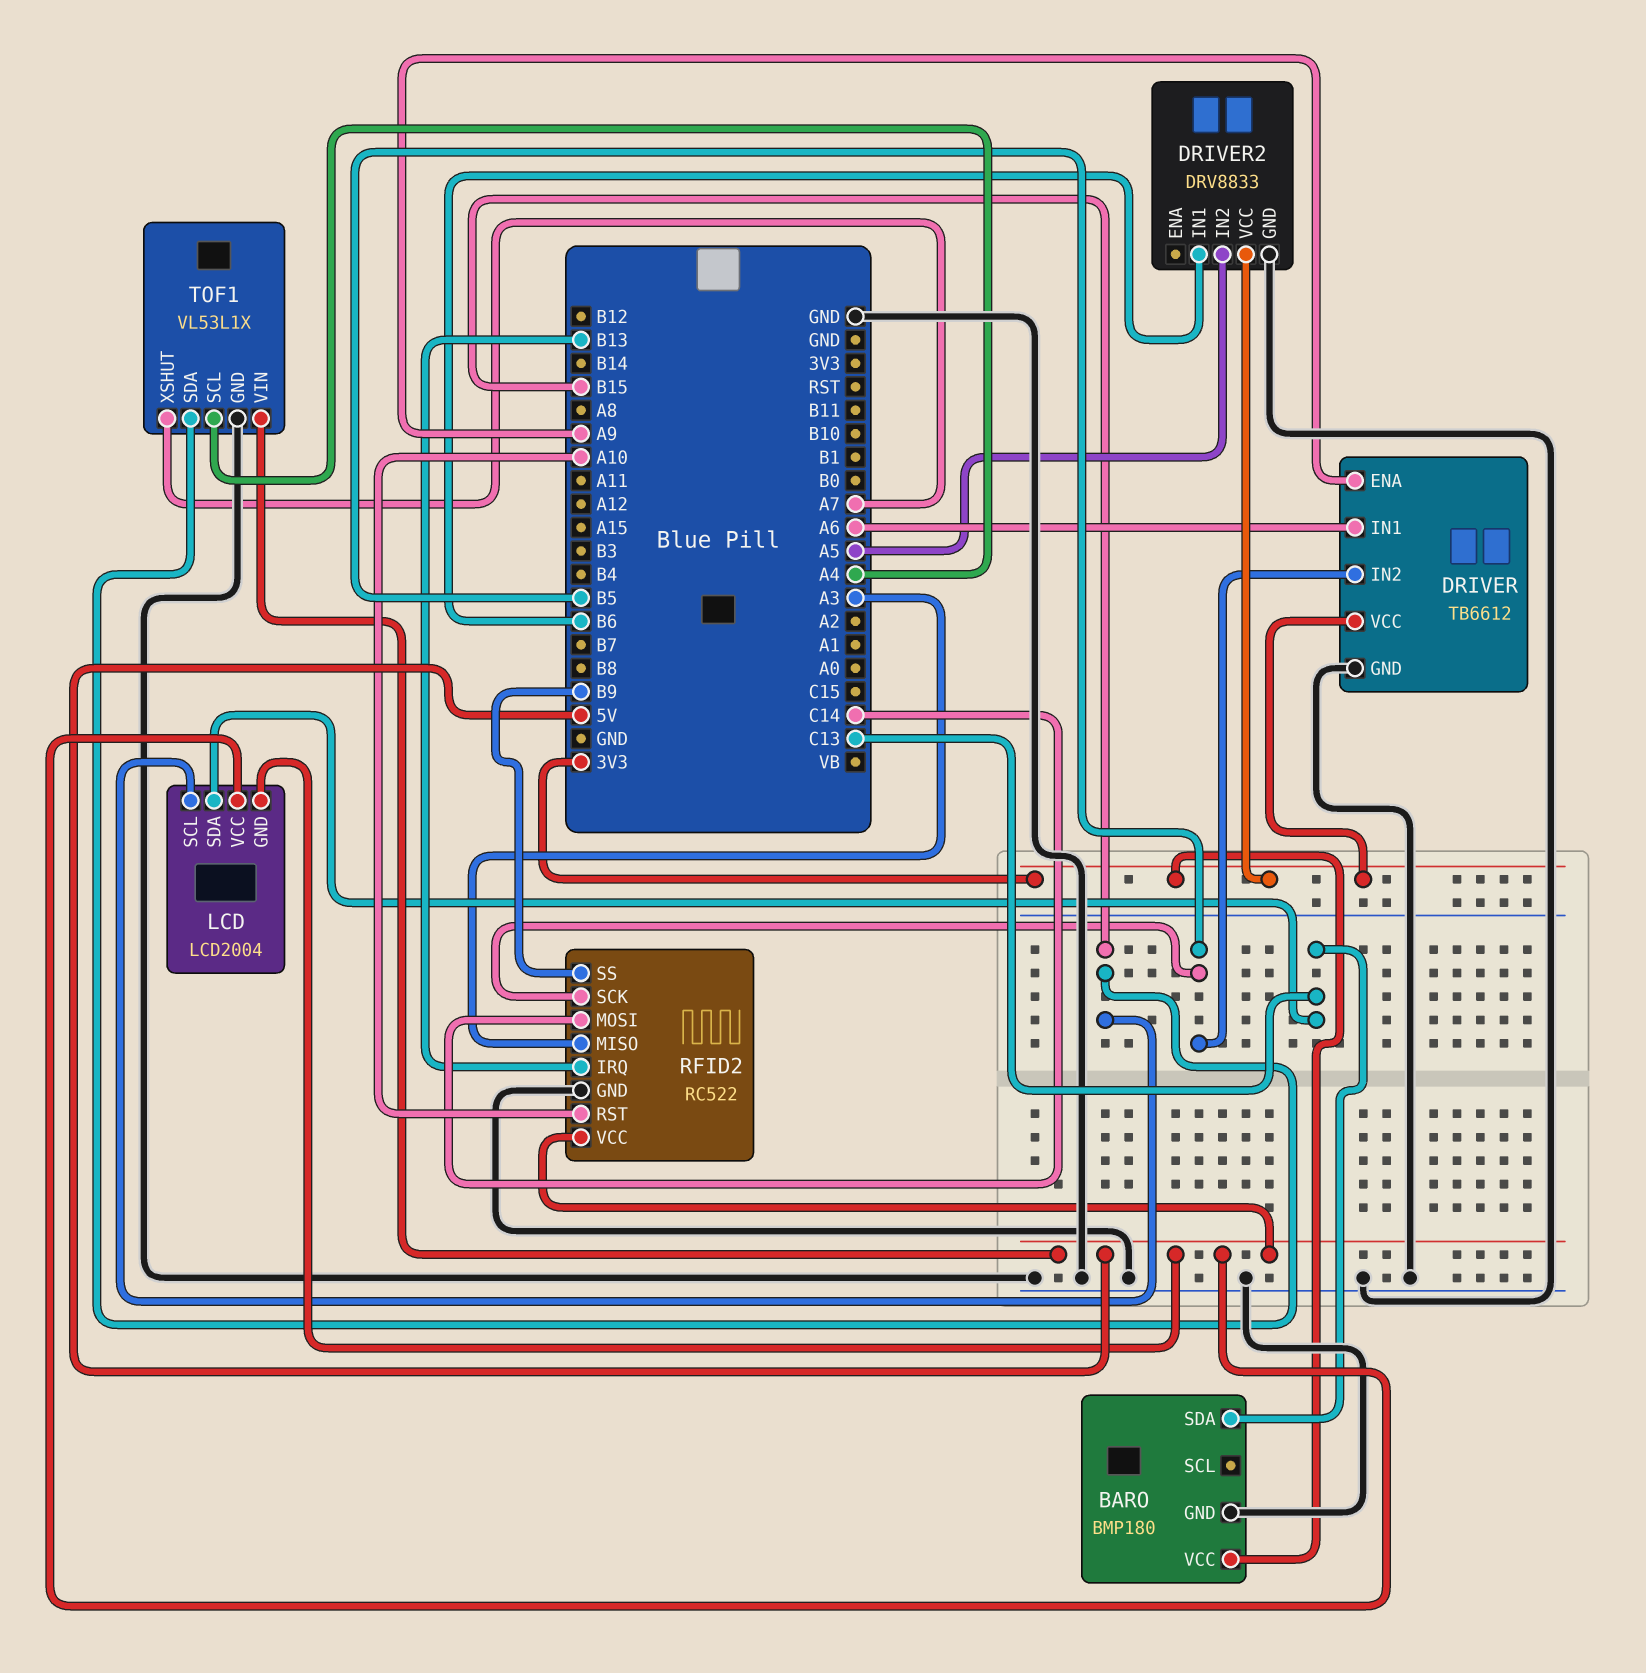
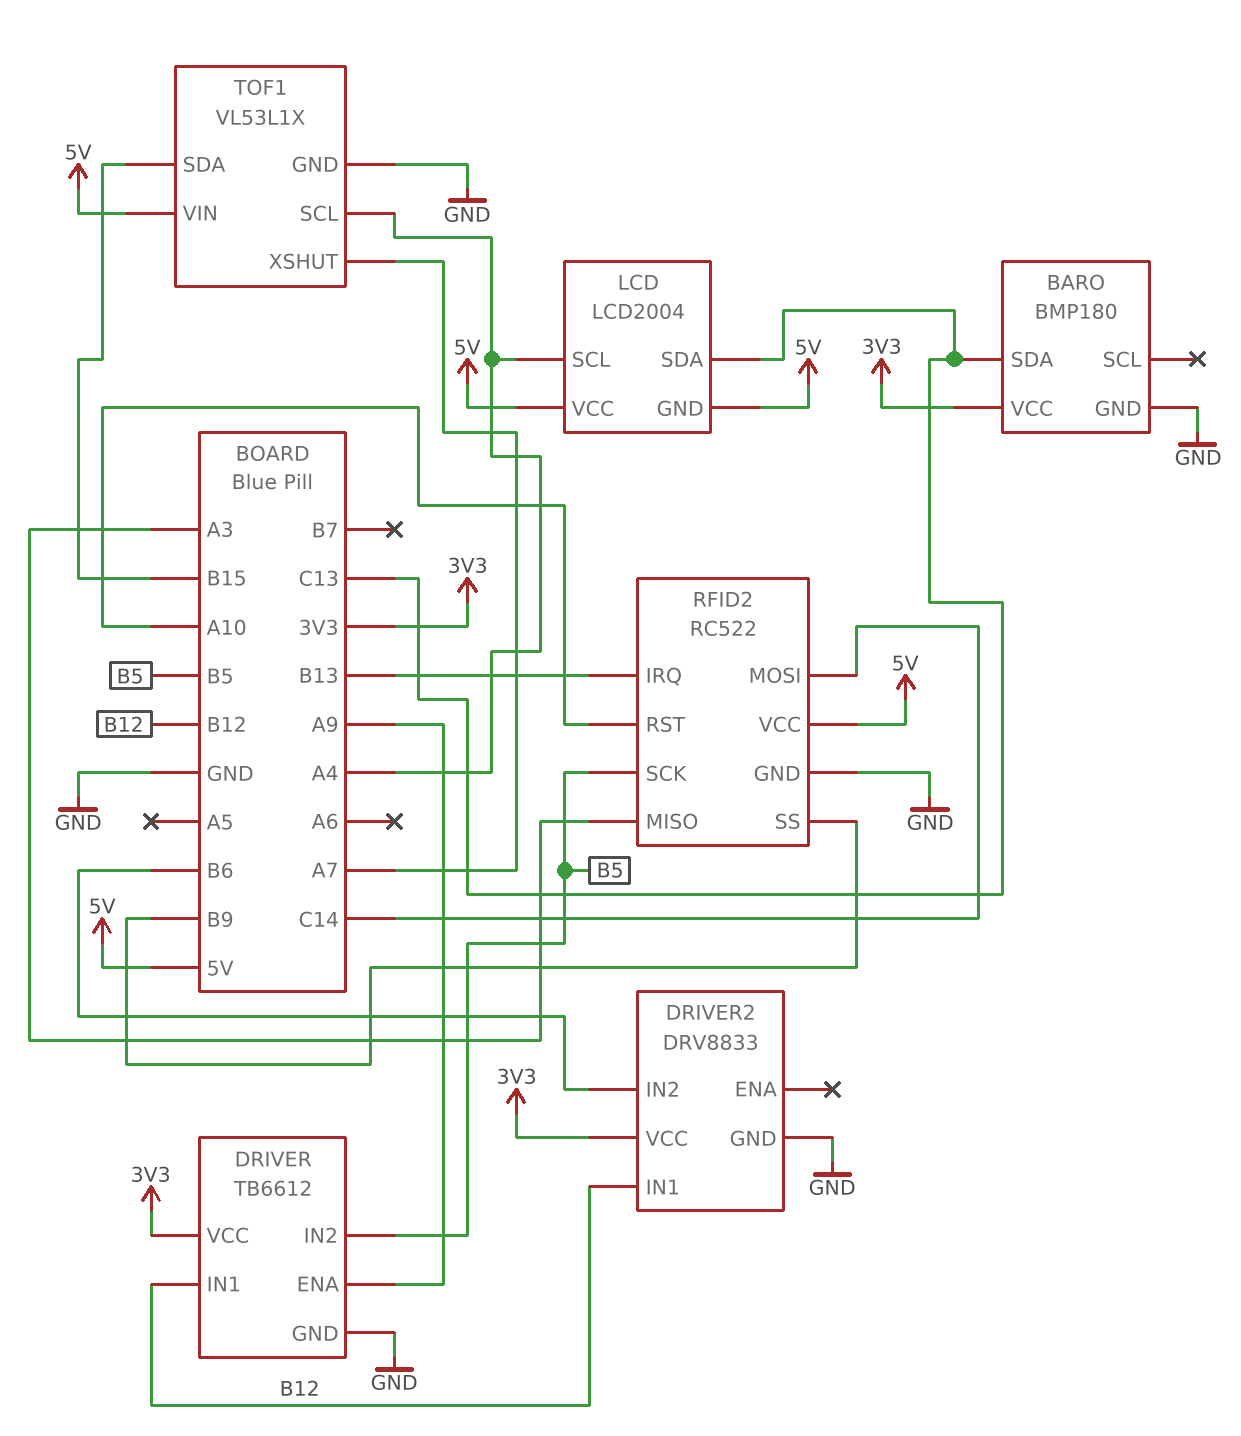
DRIVER pin IN1: A6 -> B12
DRIVER2 pin IN1: B6 -> B12
DRIVER2 pin IN2: A5 -> B6
LCD pin SCL: B15 -> A4

